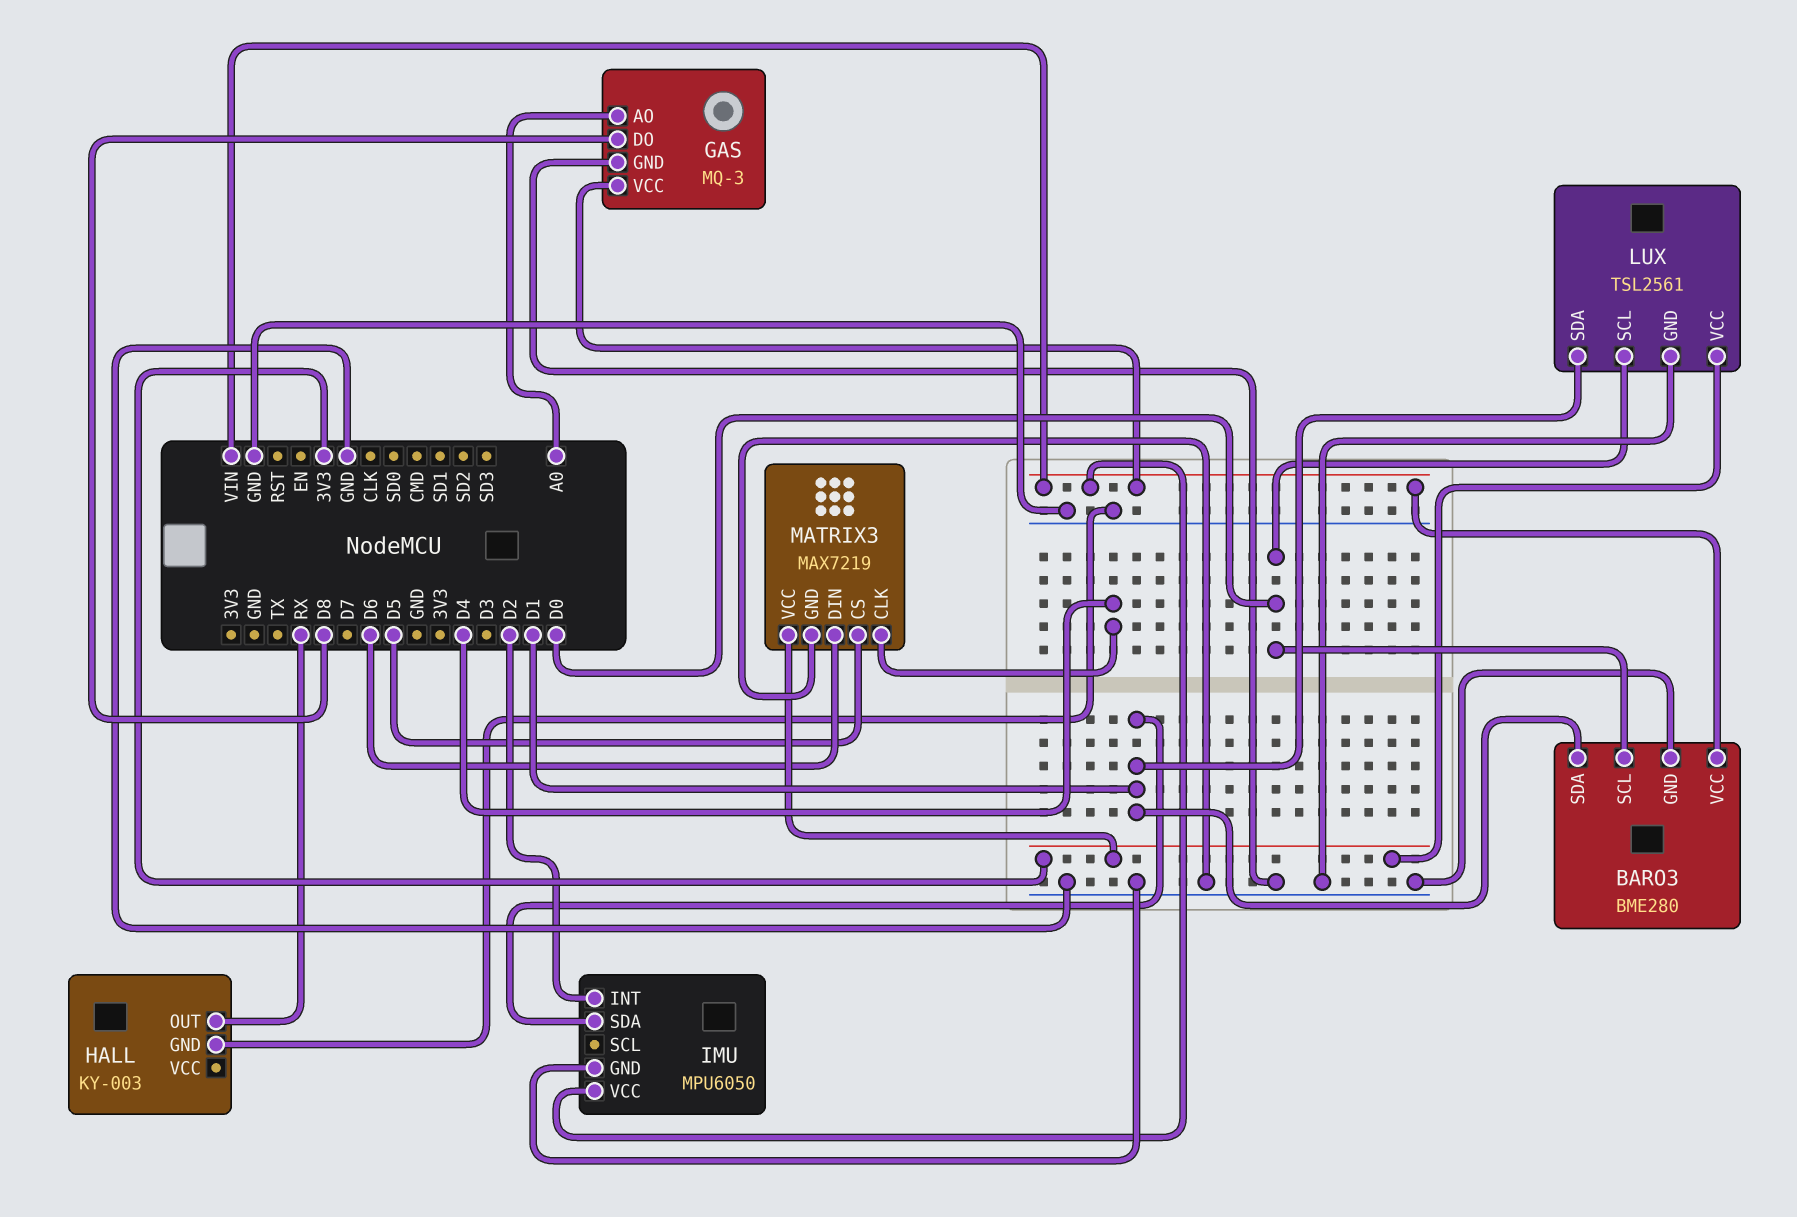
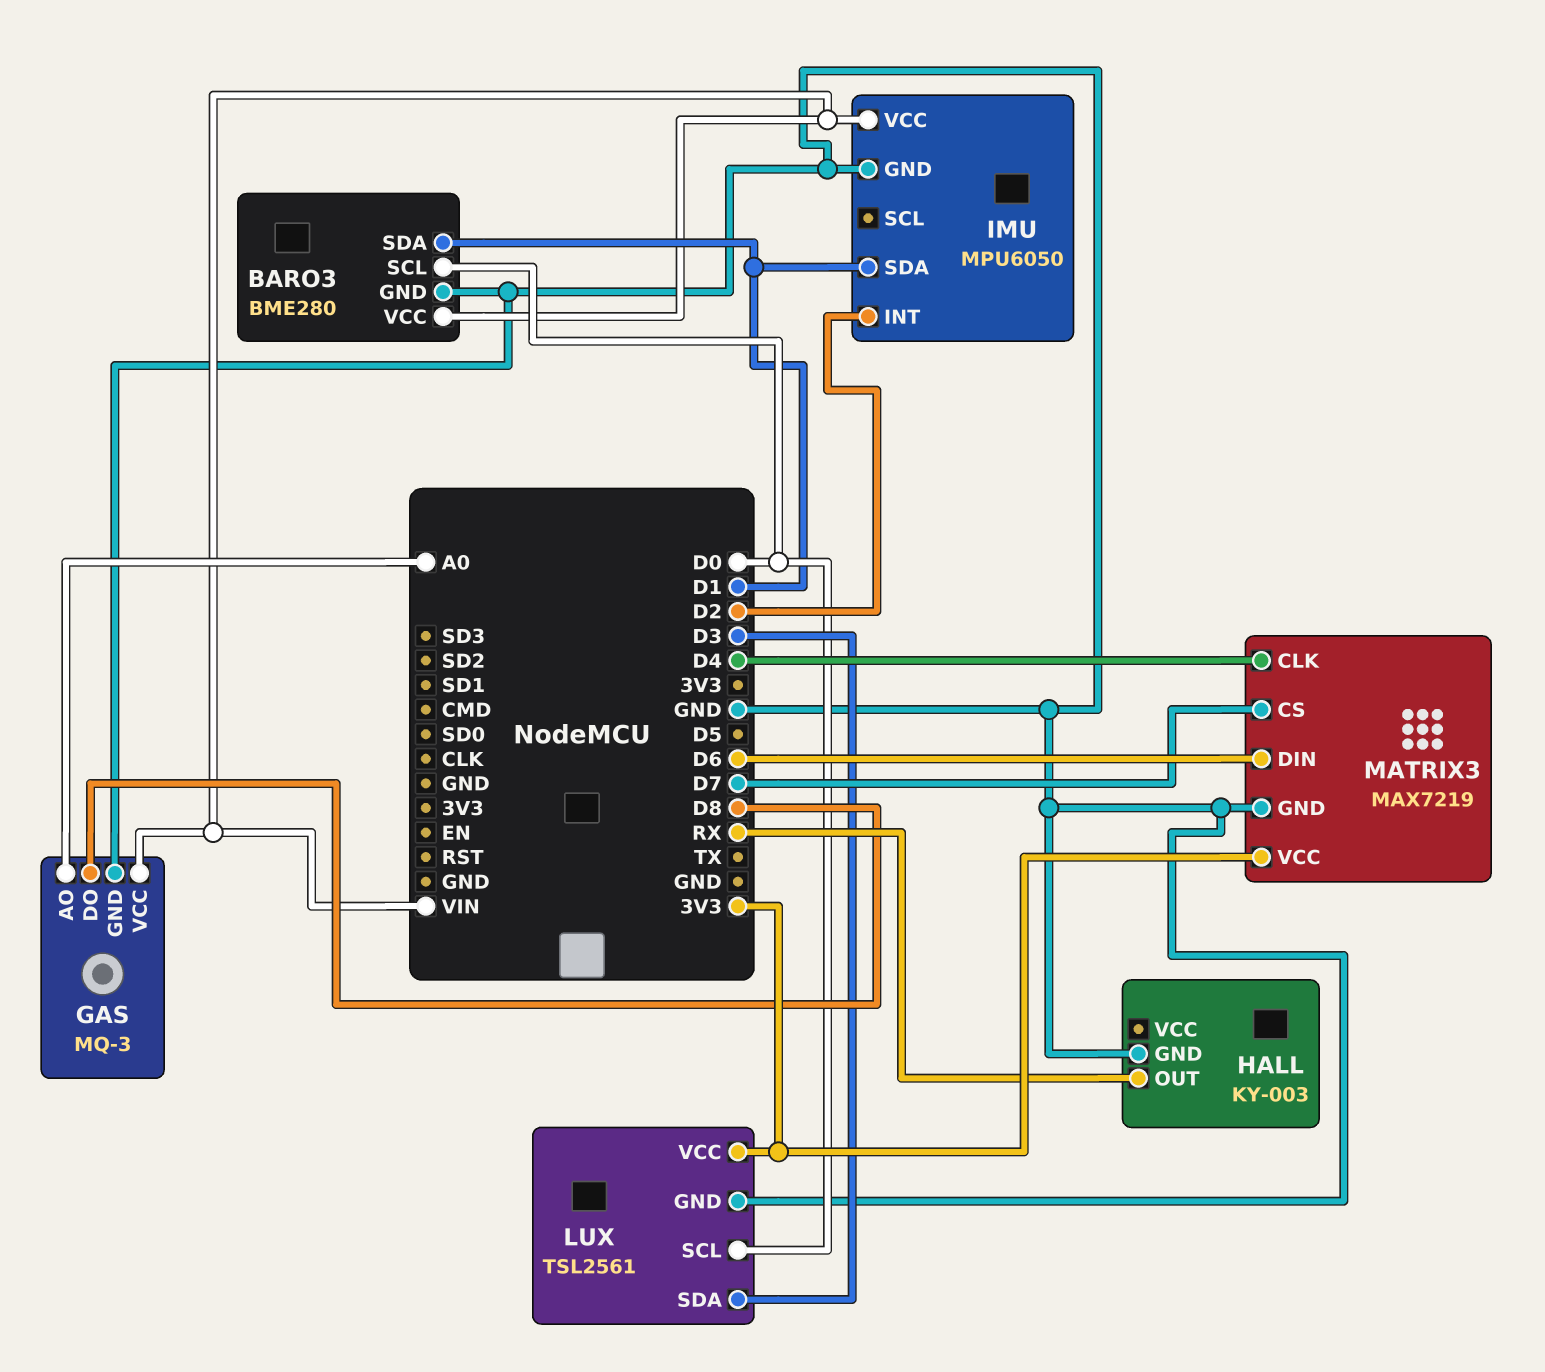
LUX pin SDA: D1 -> D3
MATRIX3 pin CS: D5 -> D7

